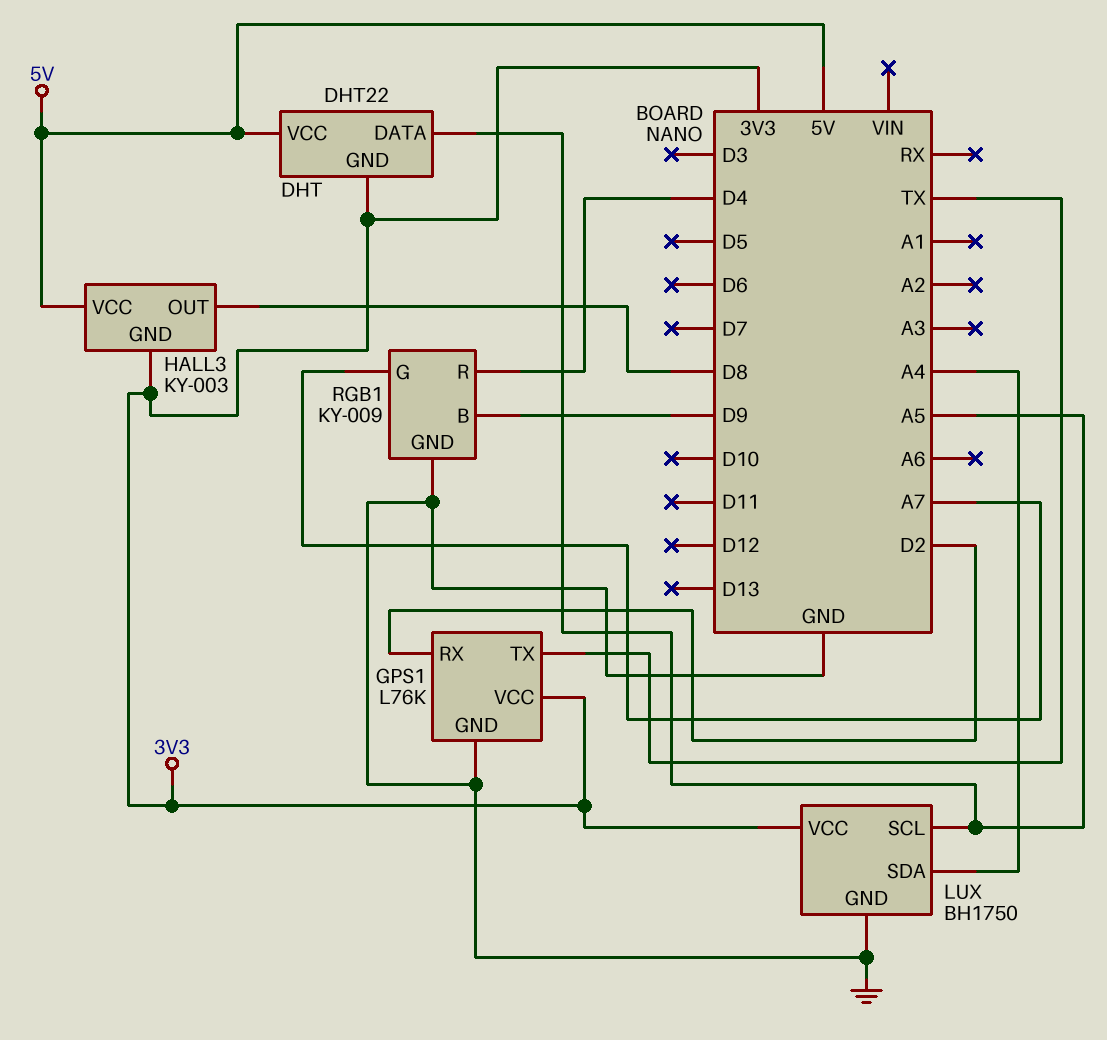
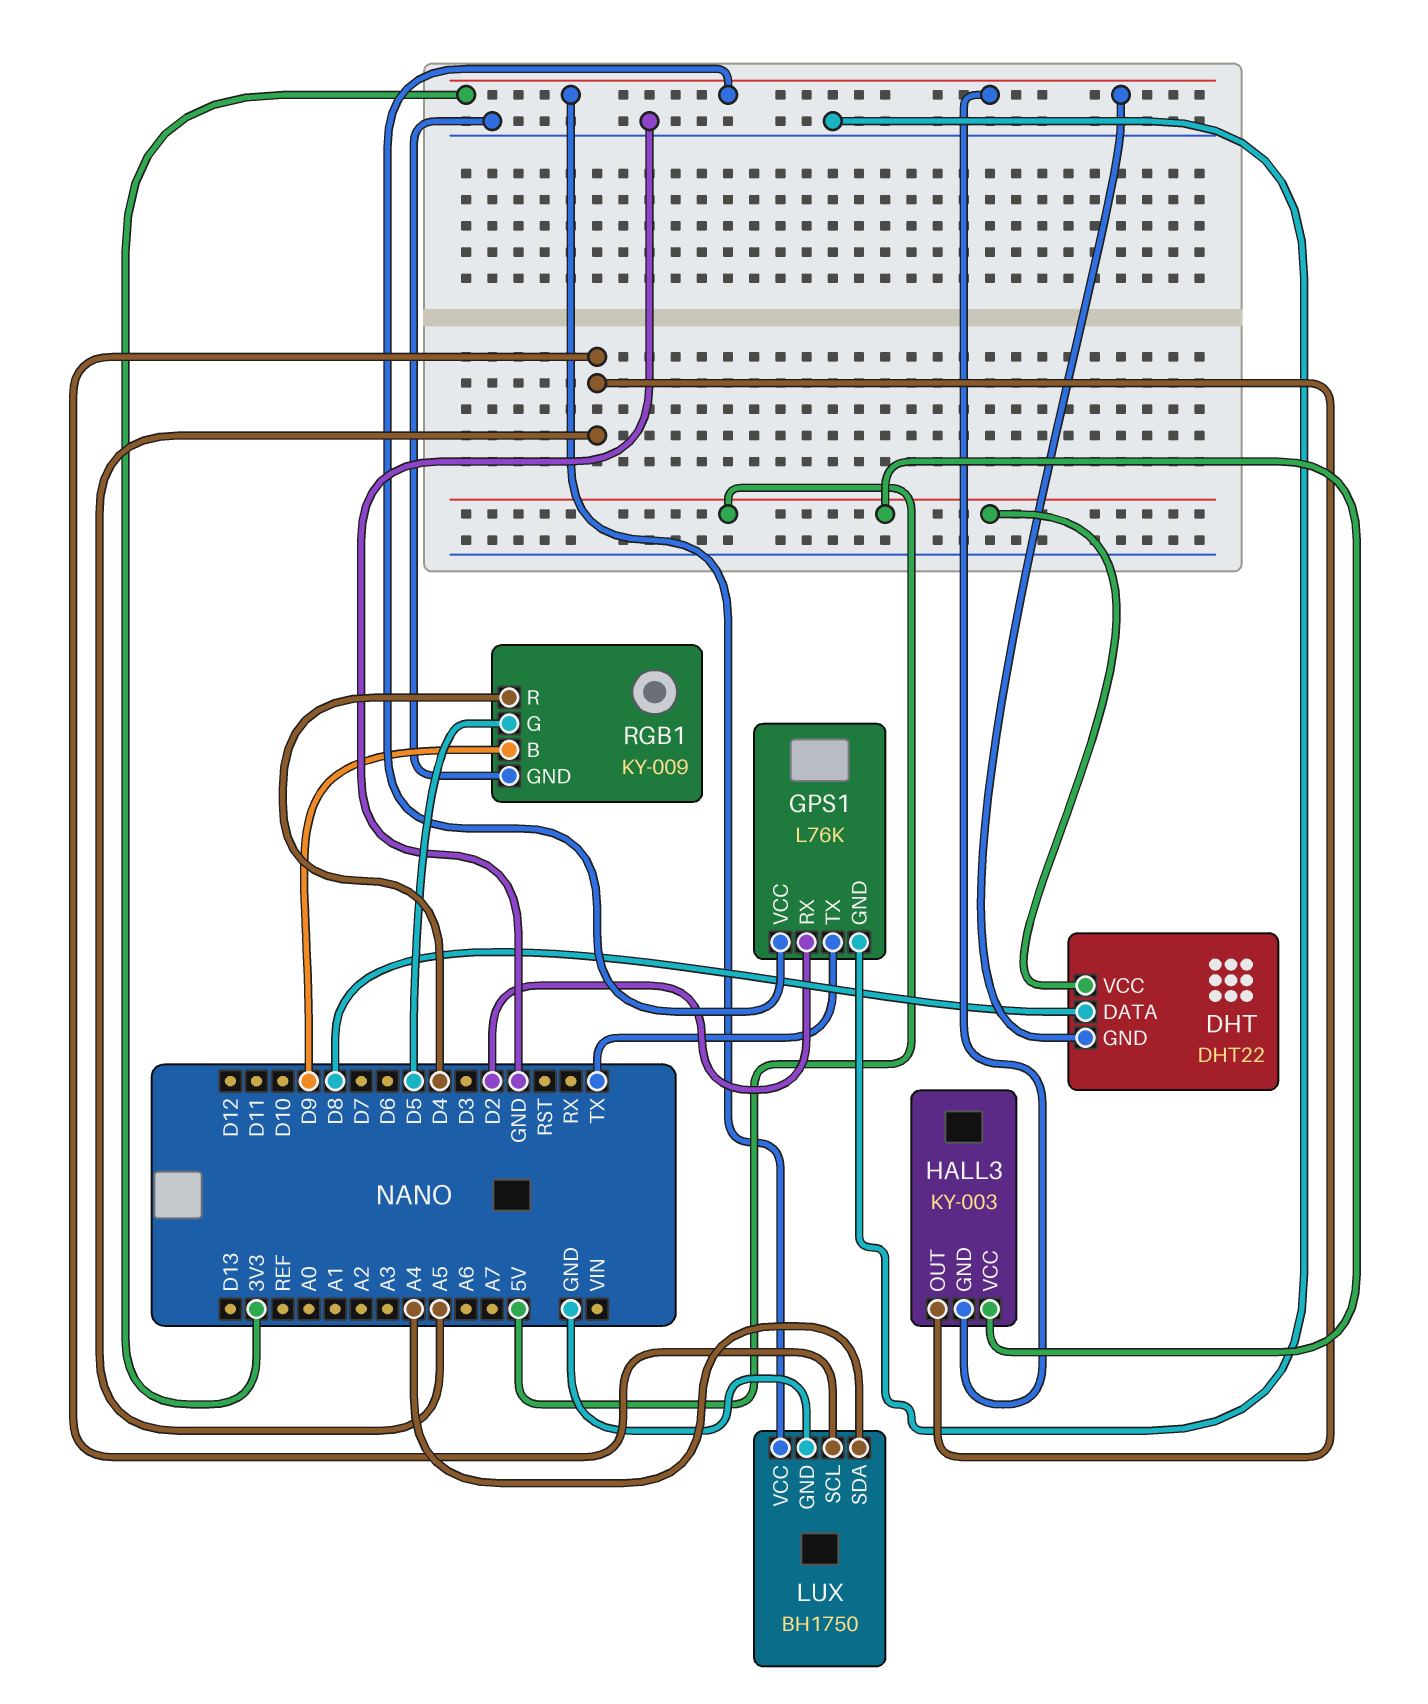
DHT pin DATA: A5 -> D8
HALL3 pin OUT: D8 -> A5
RGB1 pin G: A7 -> D5

